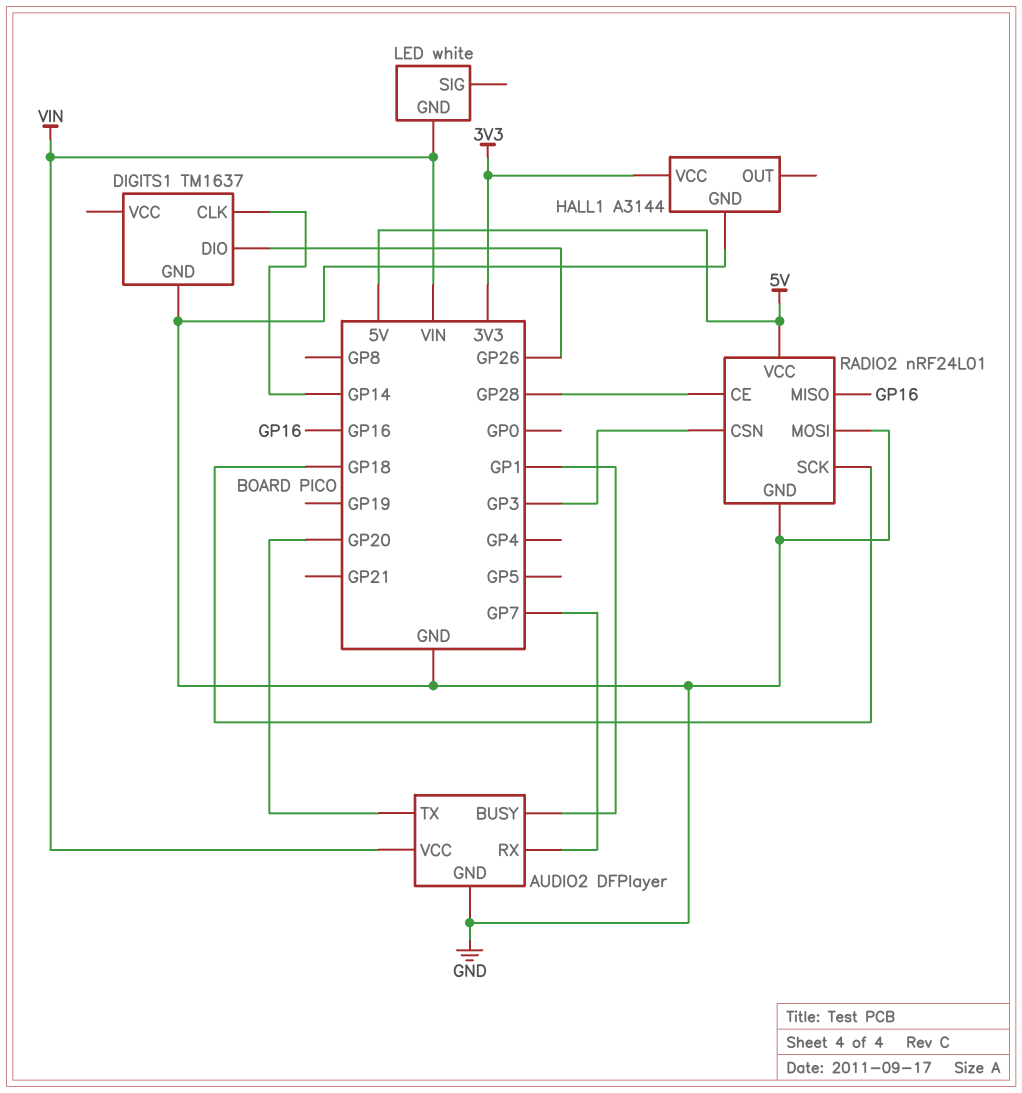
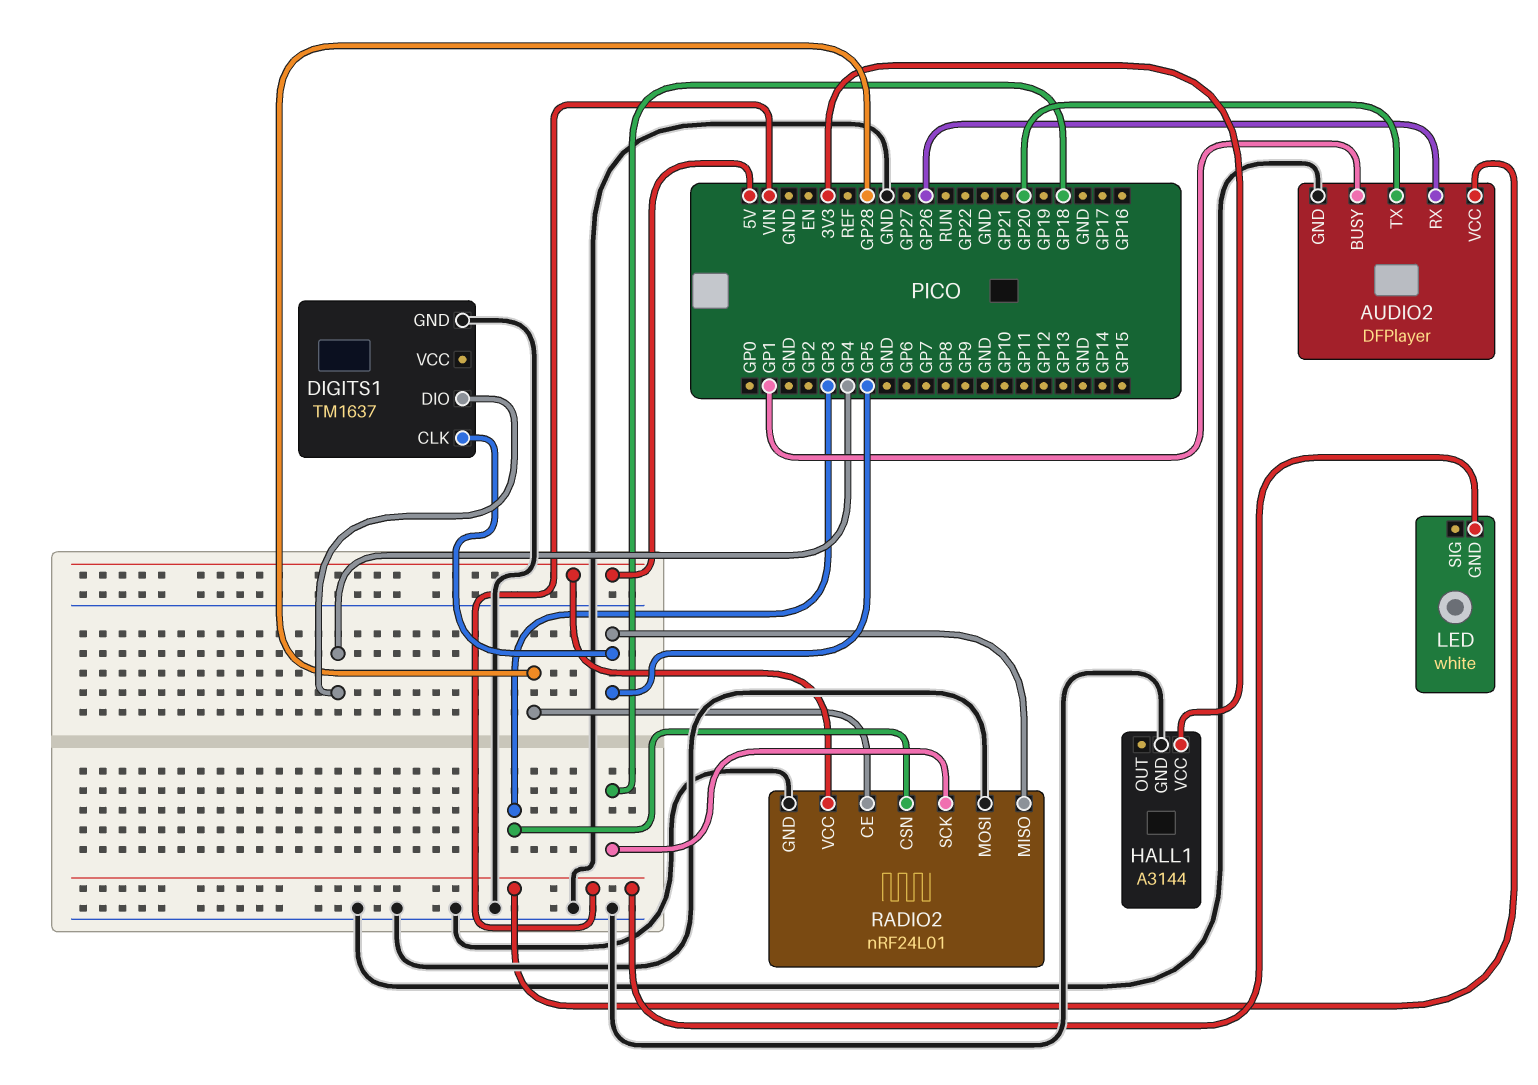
AUDIO2 pin RX: GP7 -> GP26
DIGITS1 pin CLK: GP14 -> GP5
DIGITS1 pin DIO: GP26 -> GP4
RADIO2 pin MISO: GP16 -> GP5

